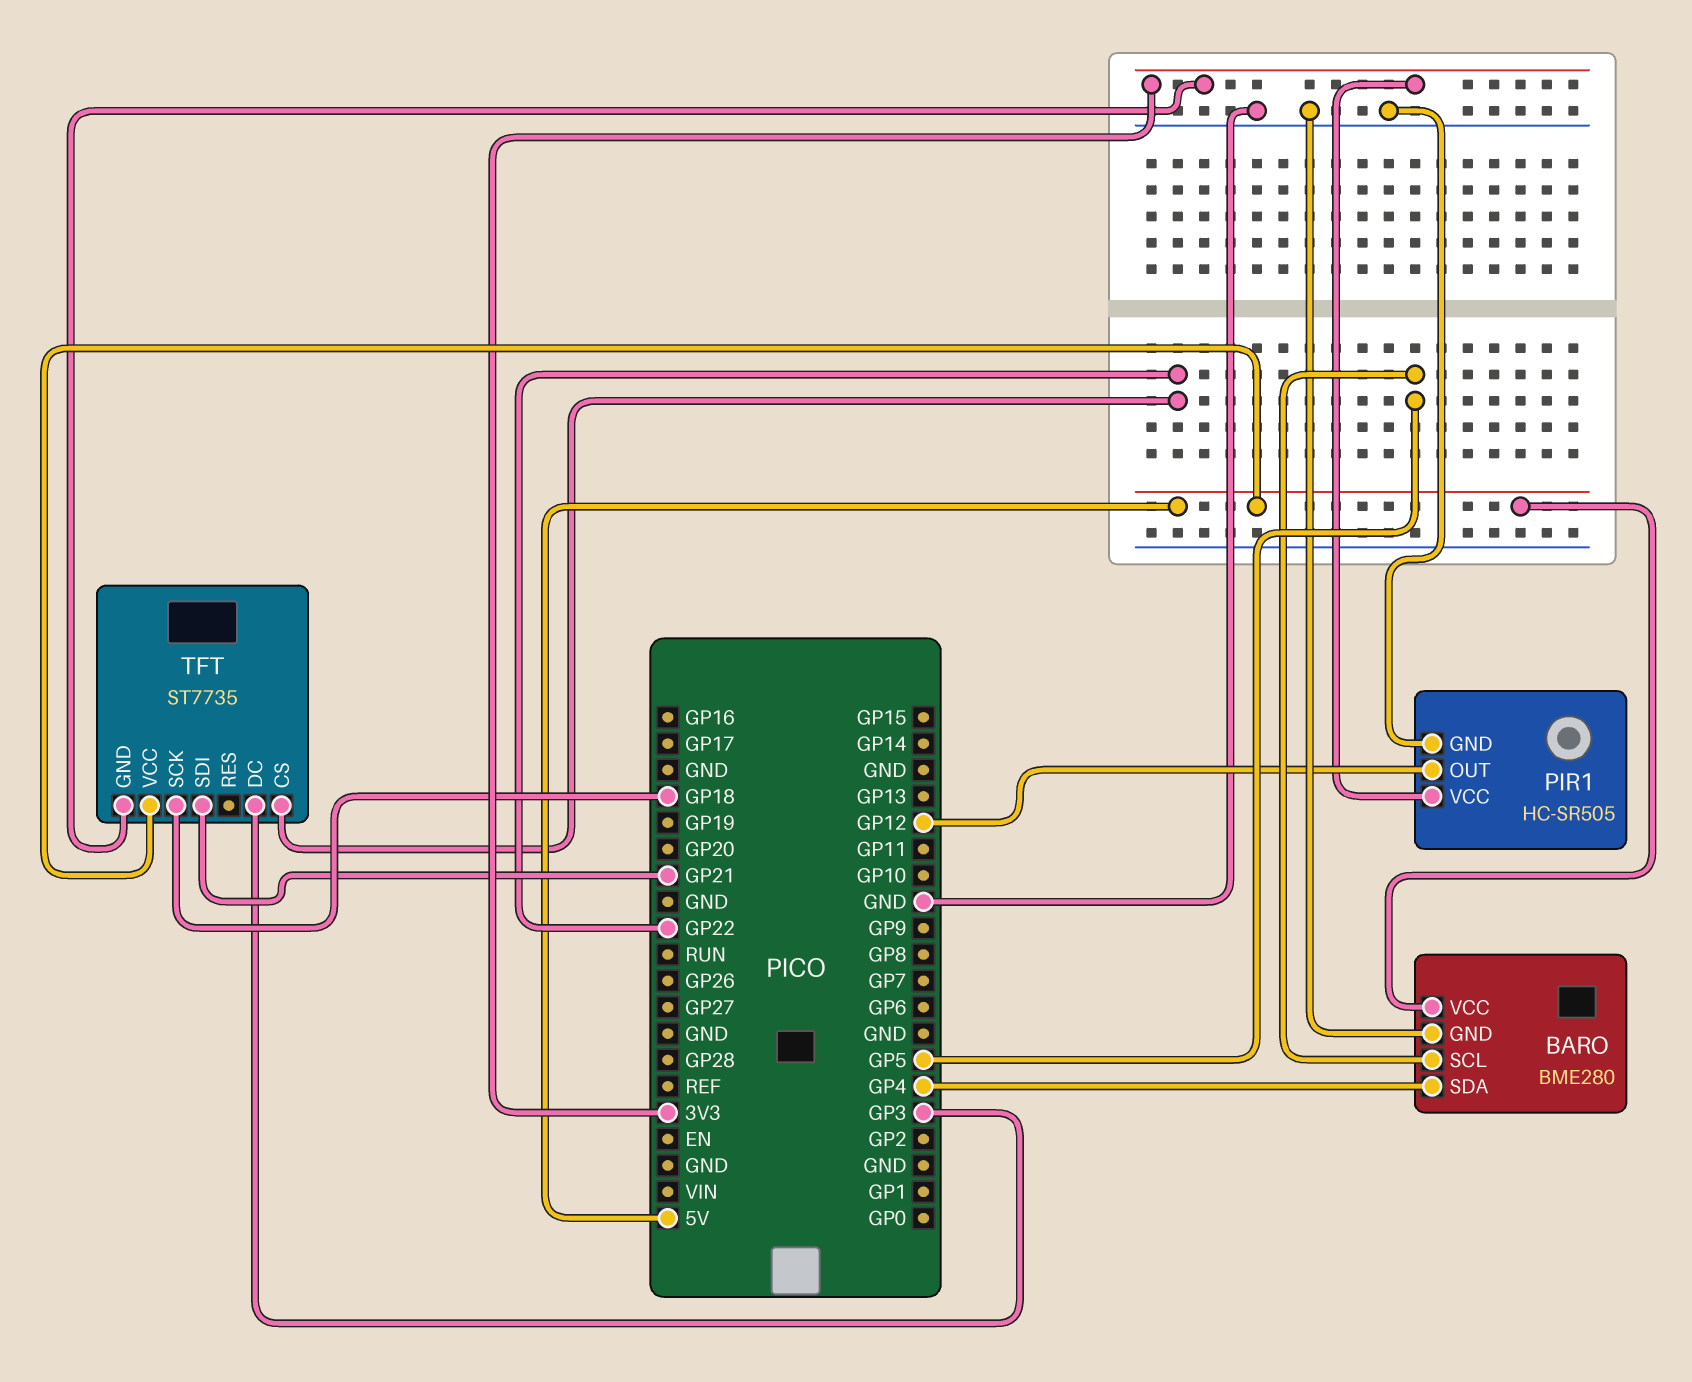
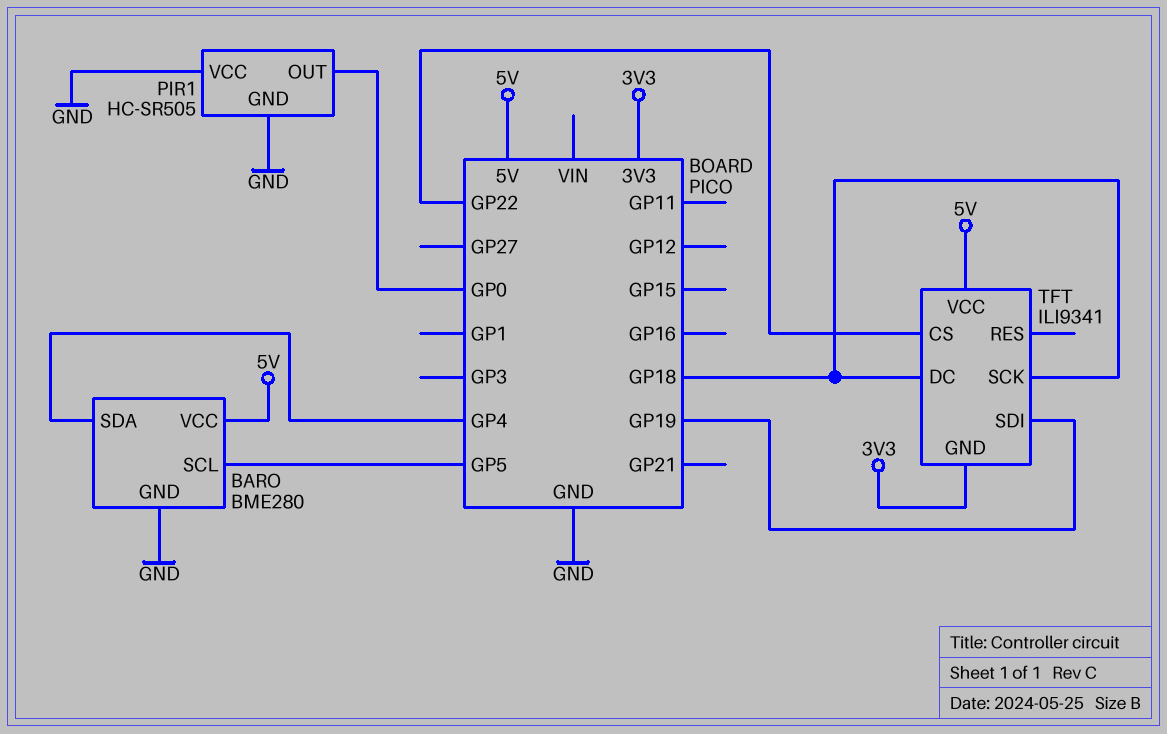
PIR1 pin OUT: GP12 -> GP0
PIR1 pin VCC: 3V3 -> GND
TFT: ST7735 -> ILI9341
TFT pin DC: GP3 -> GP18
TFT pin SDI: GP21 -> GP19

